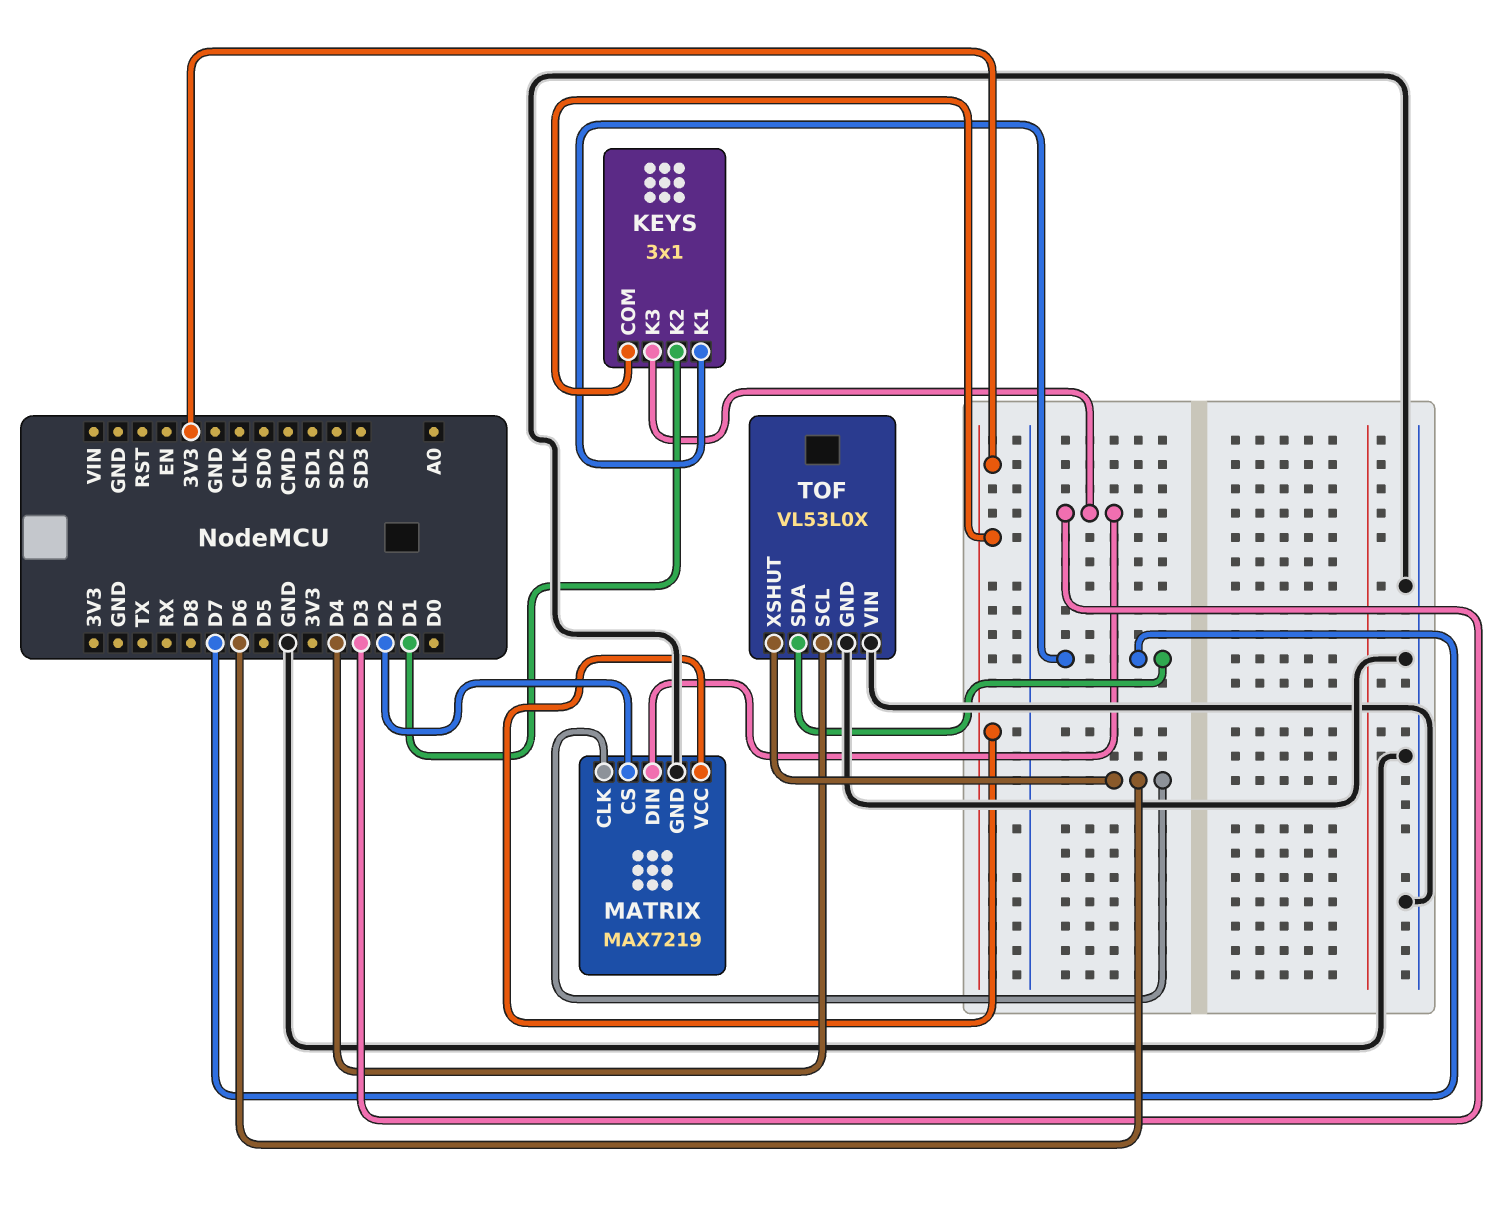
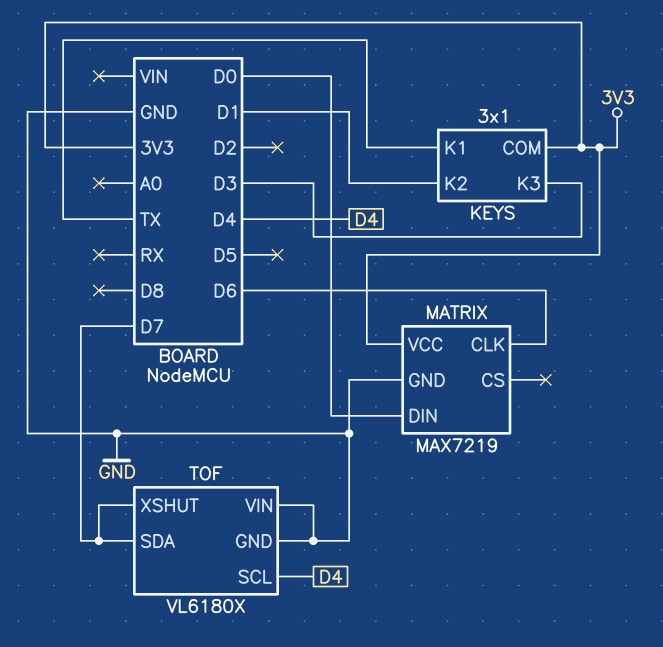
KEYS pin K1: D7 -> TX
MATRIX pin CS: D2 -> none
MATRIX pin DIN: D3 -> D0
TOF: VL53L0X -> VL6180X
TOF pin XSHUT: D6 -> D7

